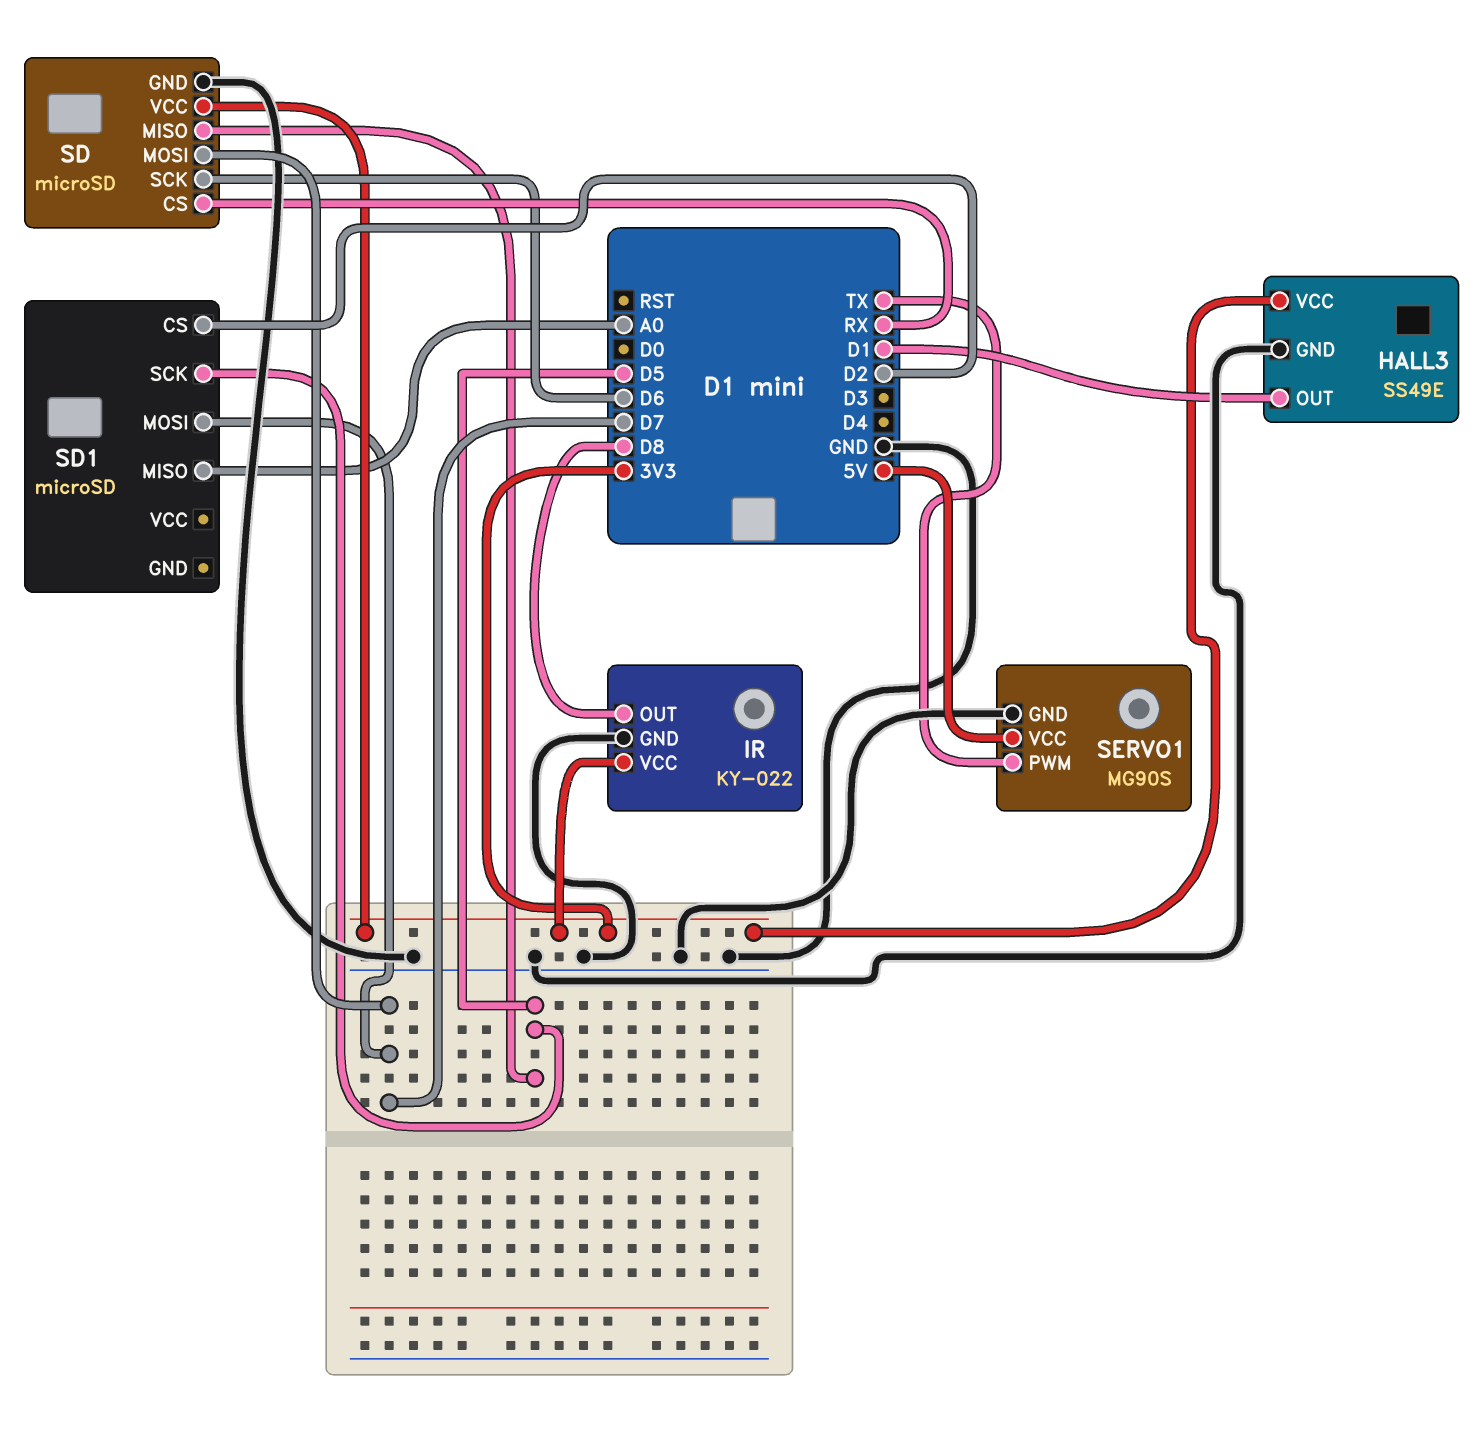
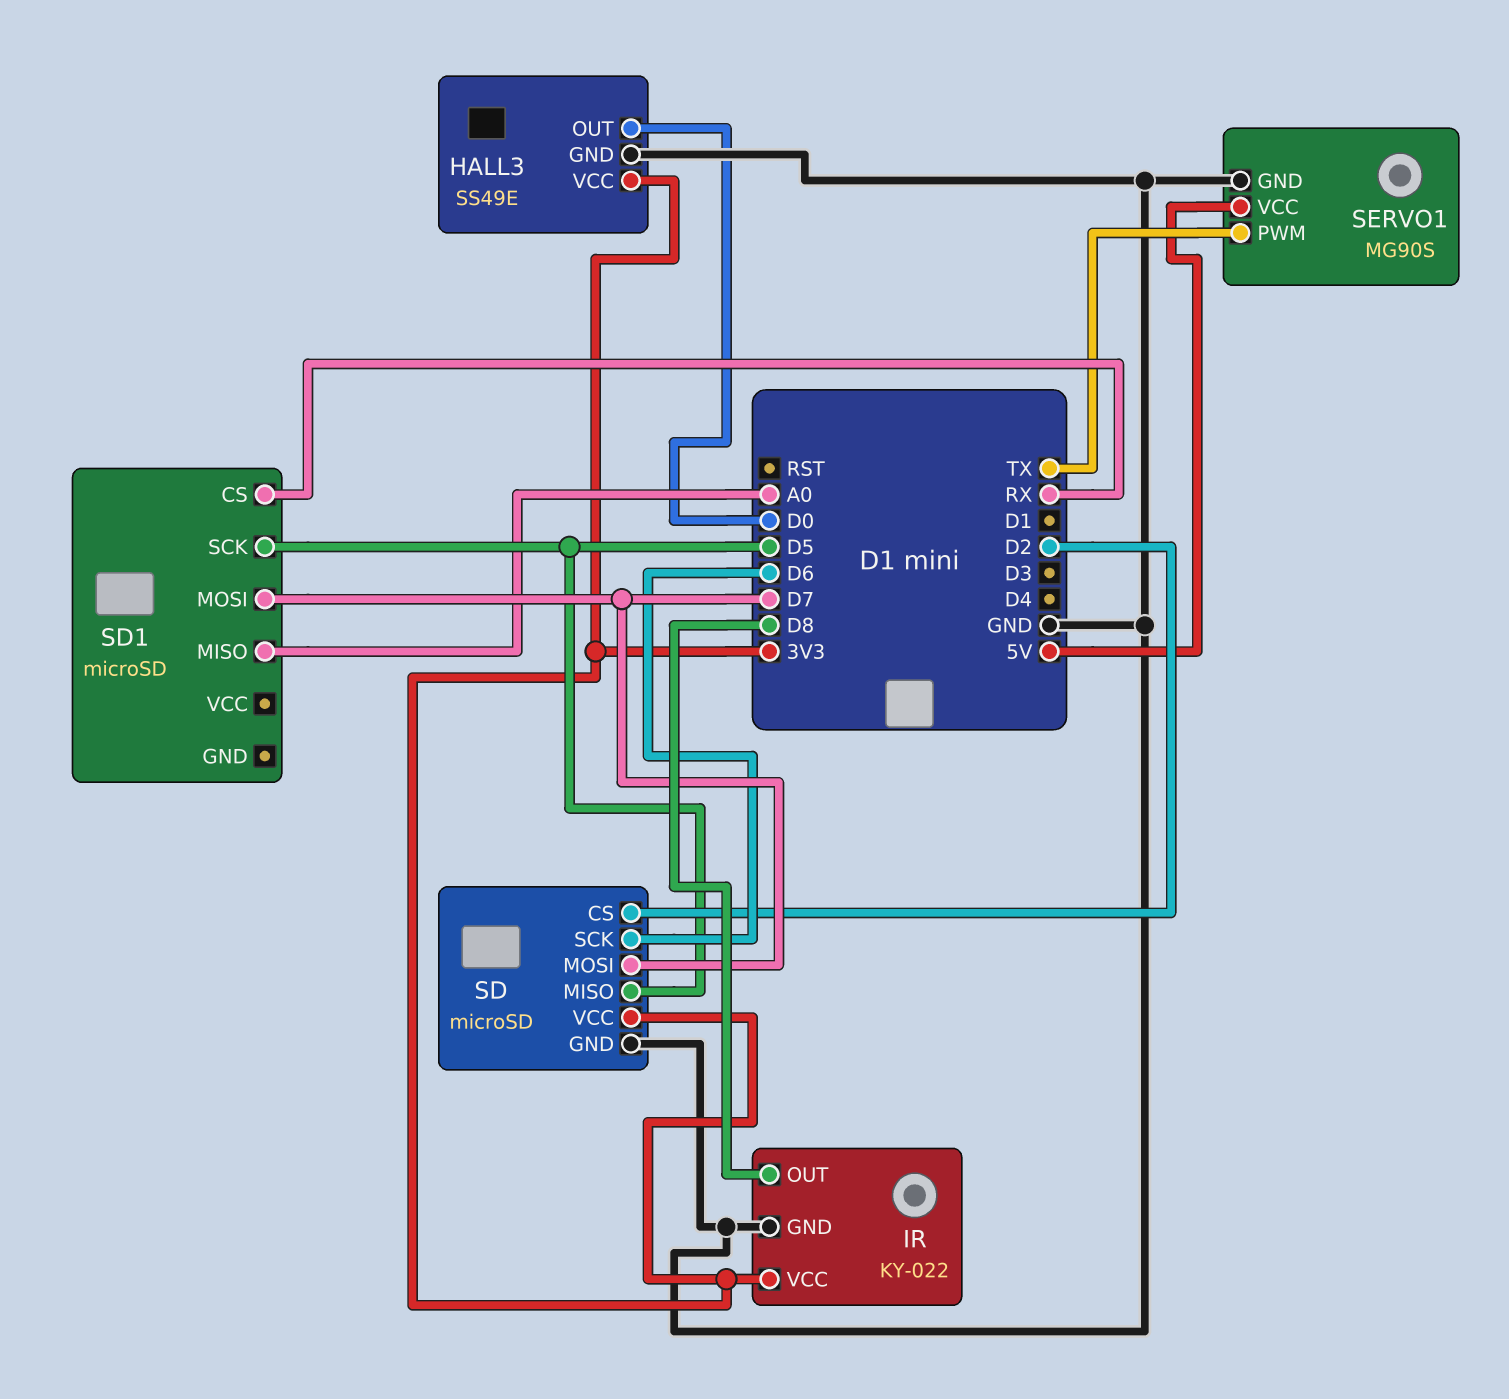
HALL3 pin OUT: D1 -> D0
SD pin CS: RX -> D2
SD1 pin CS: D2 -> RX

